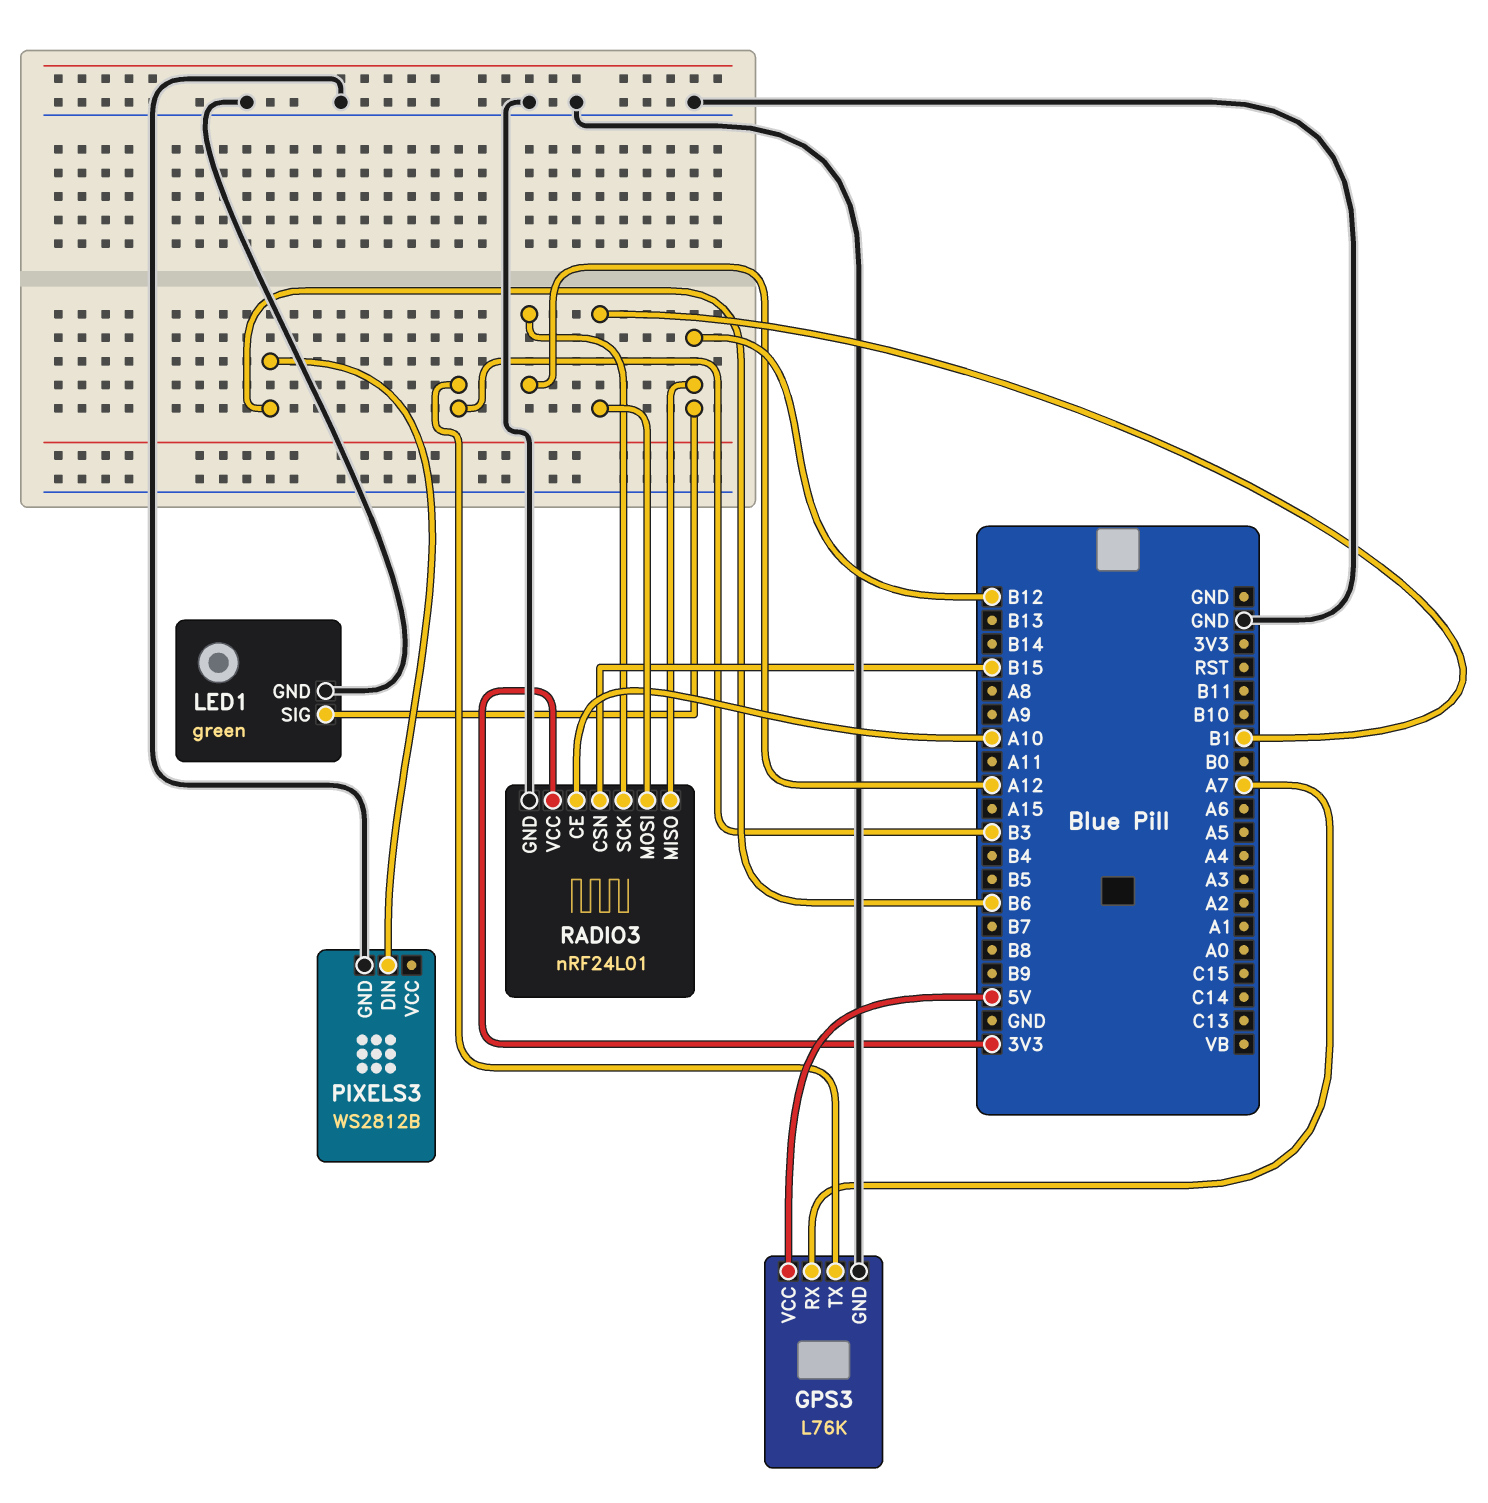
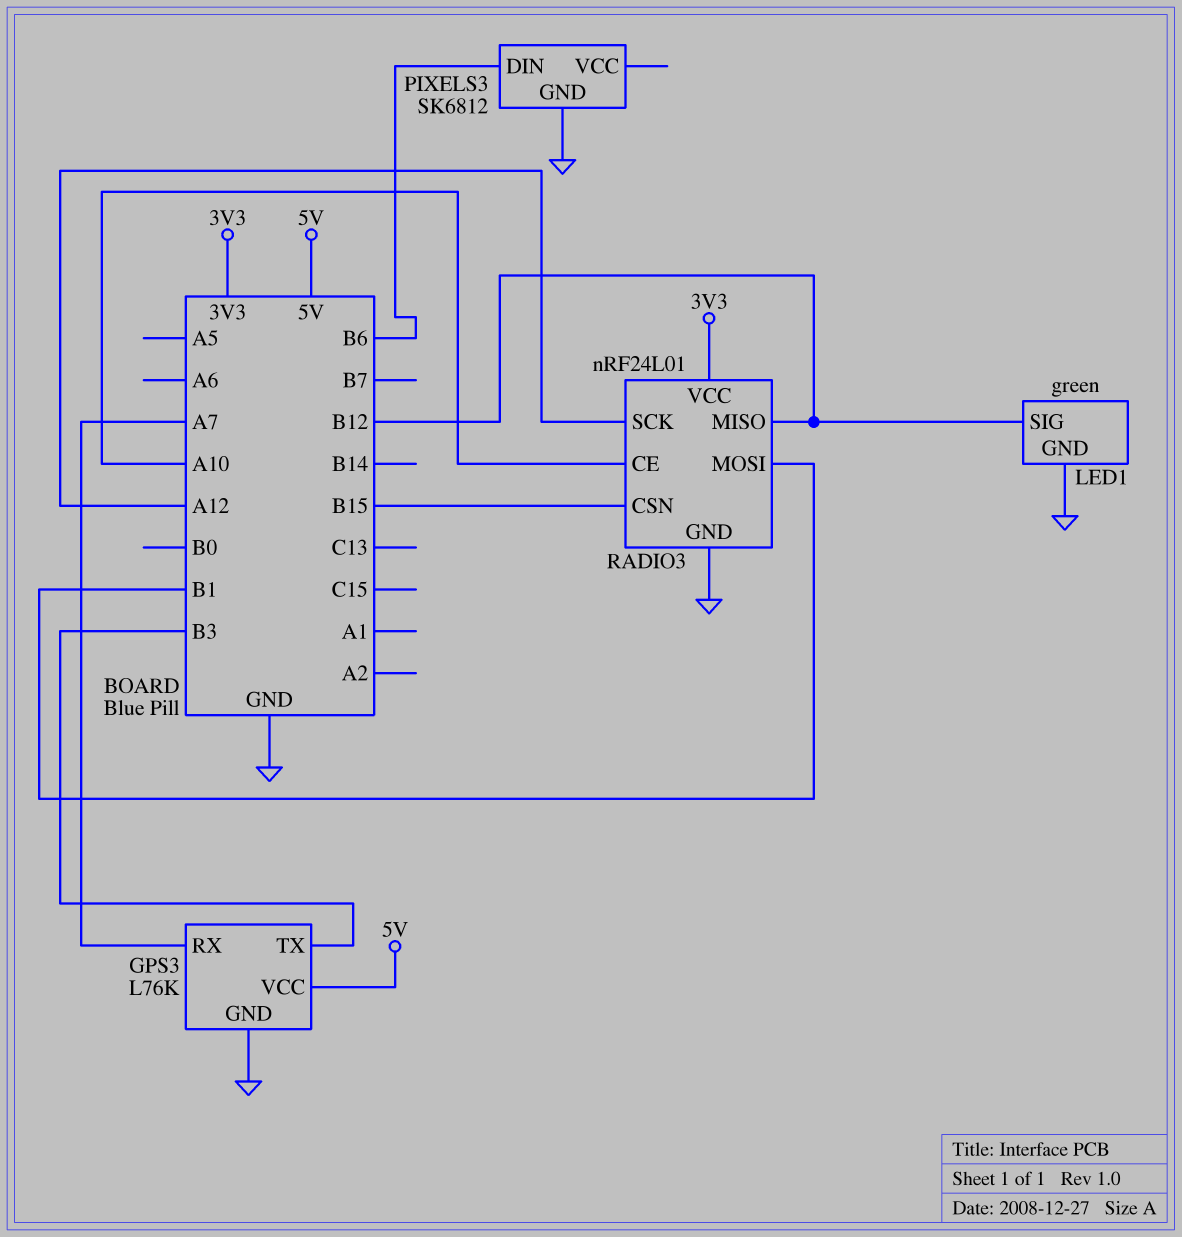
PIXELS3: WS2812B -> SK6812

